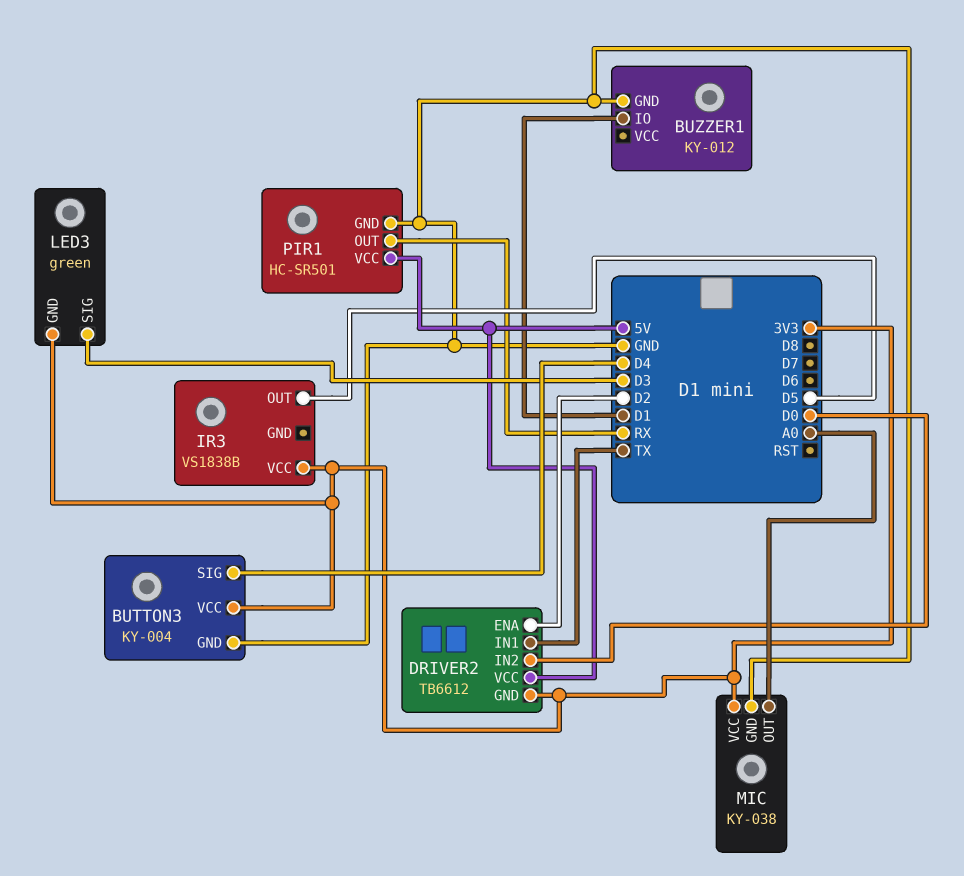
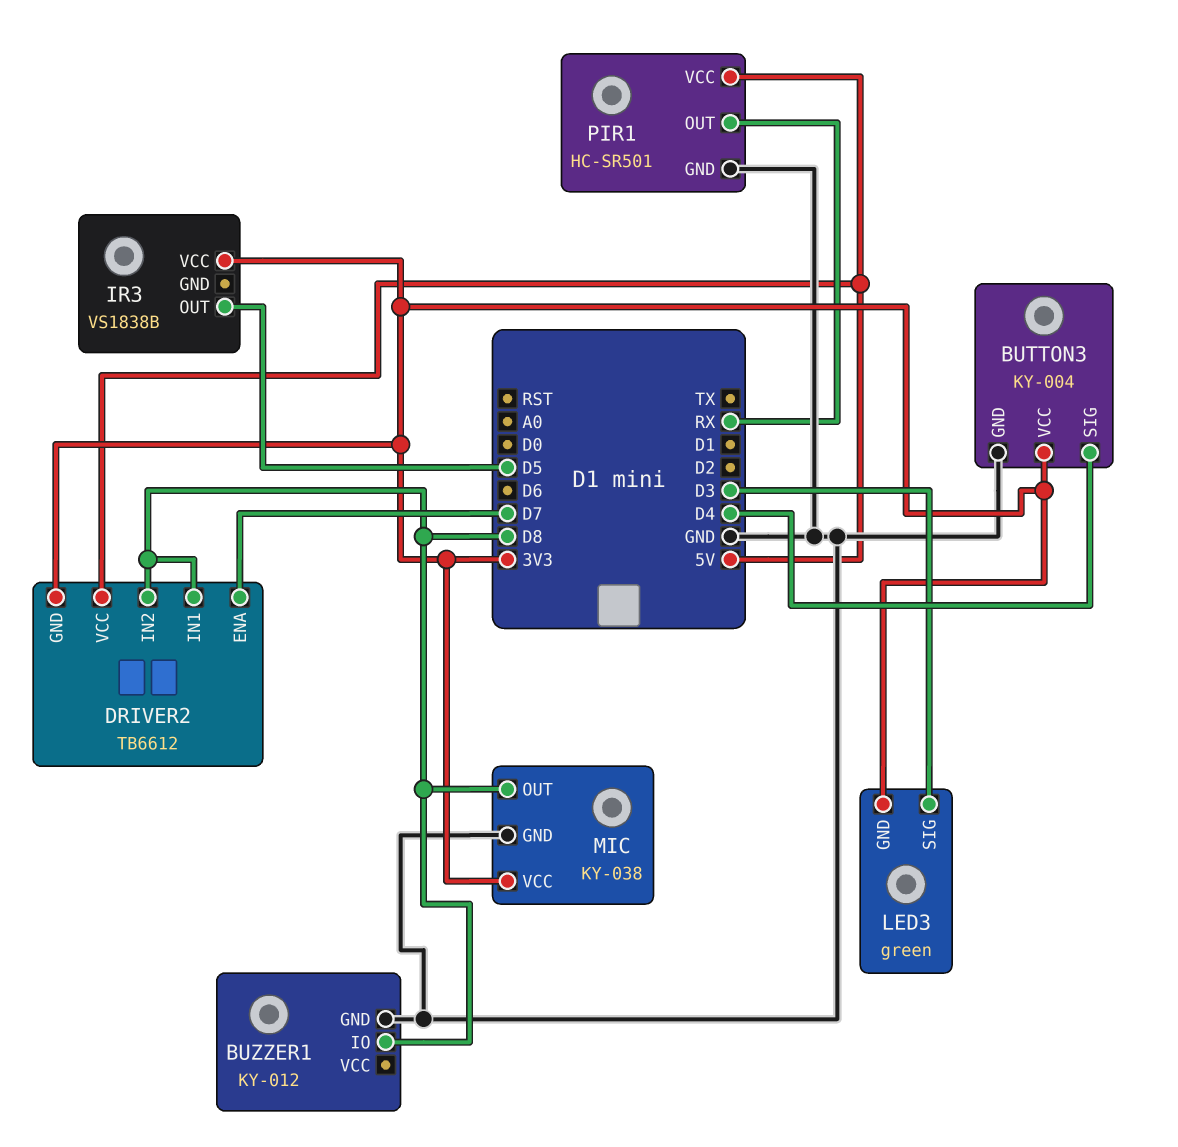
BUZZER1 pin IO: D1 -> D8
DRIVER2 pin ENA: D2 -> D7
DRIVER2 pin IN1: TX -> D8
DRIVER2 pin IN2: D0 -> D8
MIC pin OUT: A0 -> D8

